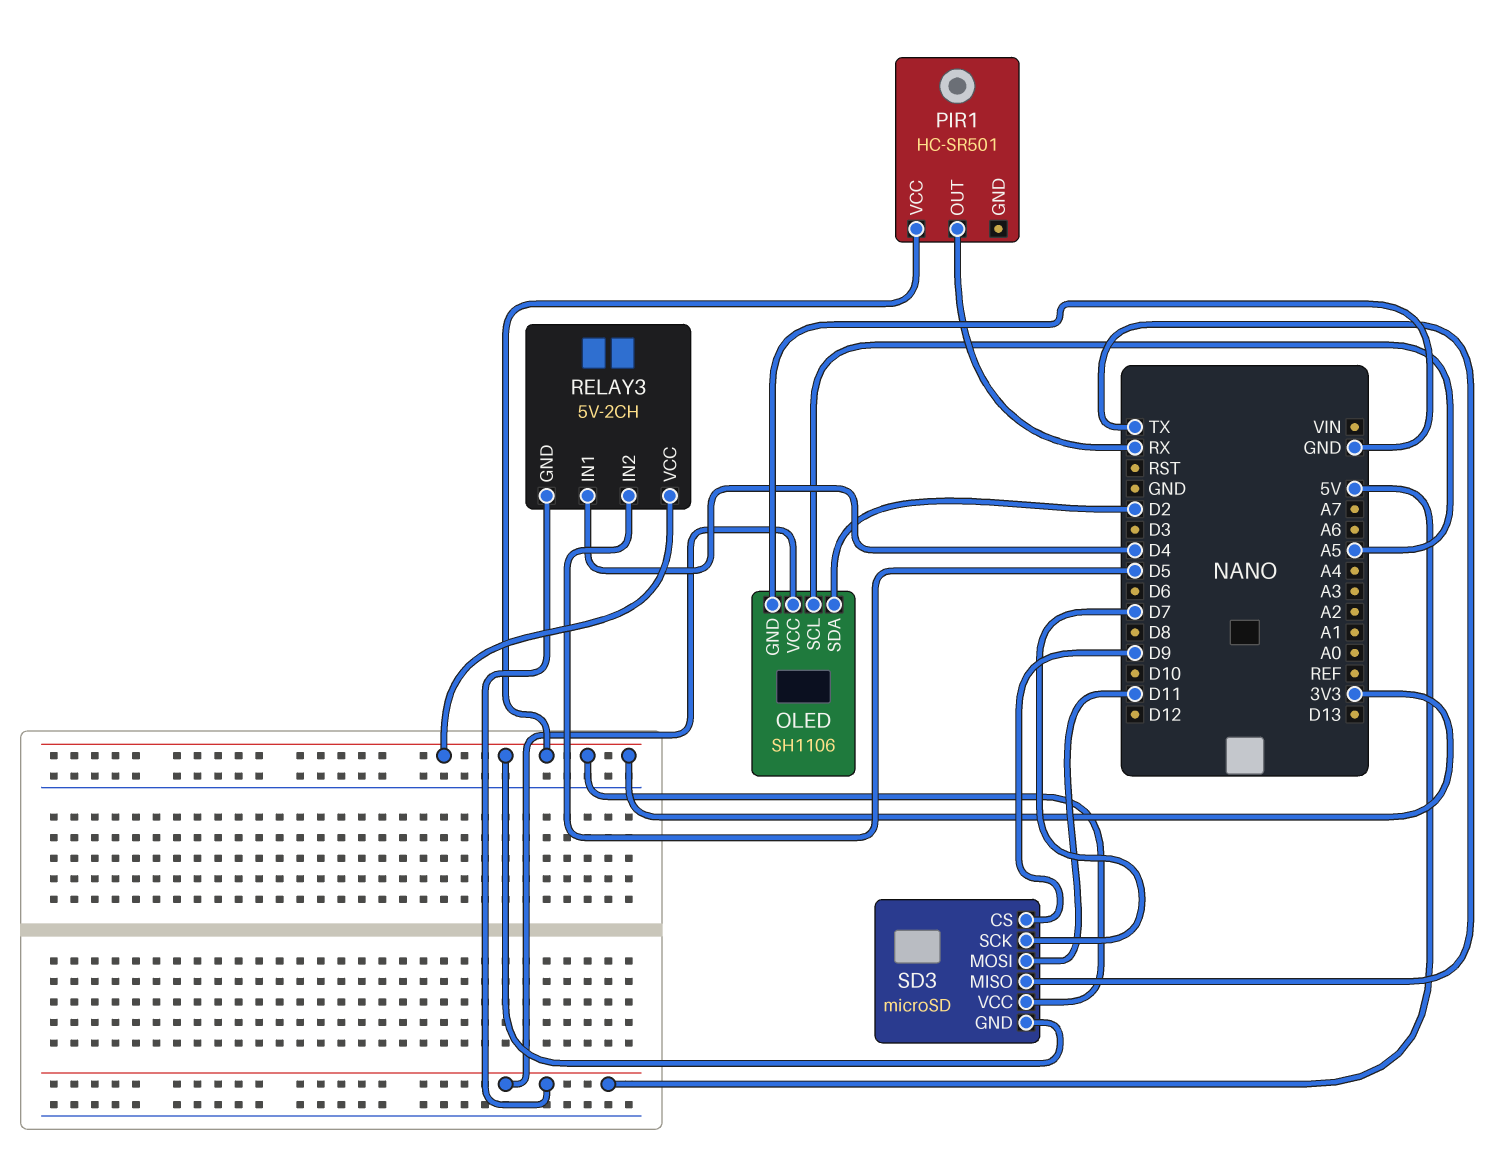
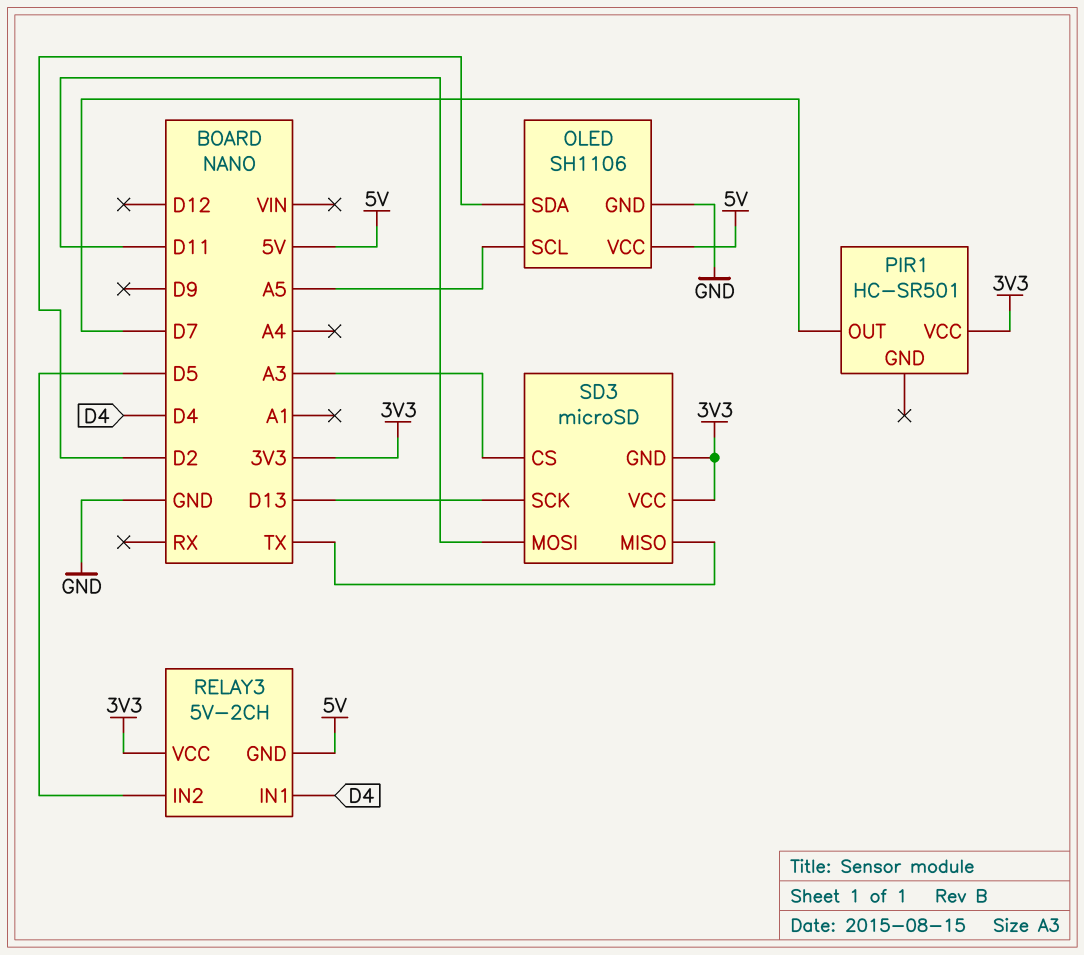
PIR1 pin OUT: RX -> D7
SD3 pin CS: D9 -> A3
SD3 pin SCK: D7 -> D13

